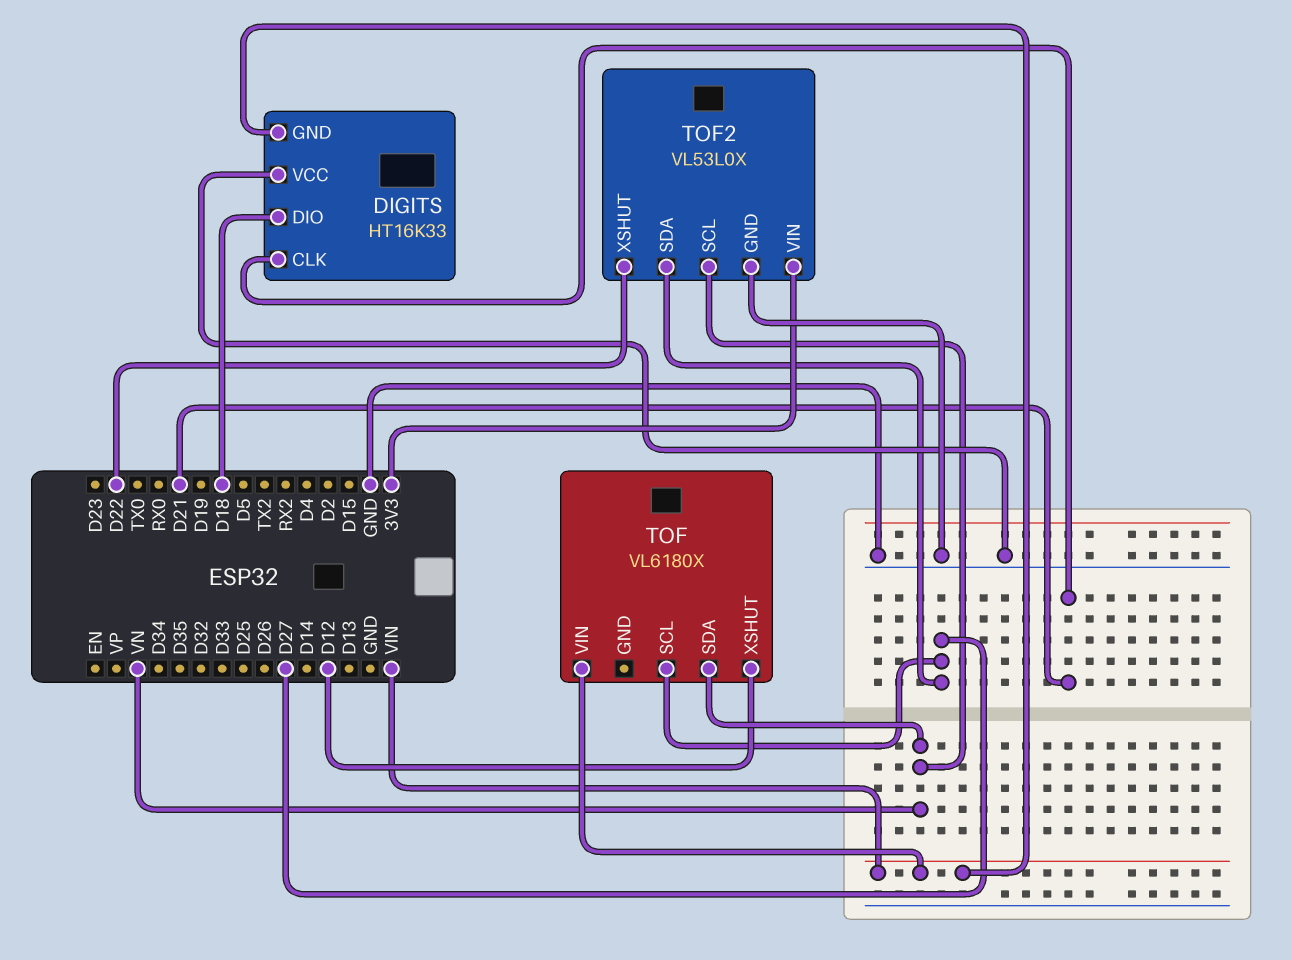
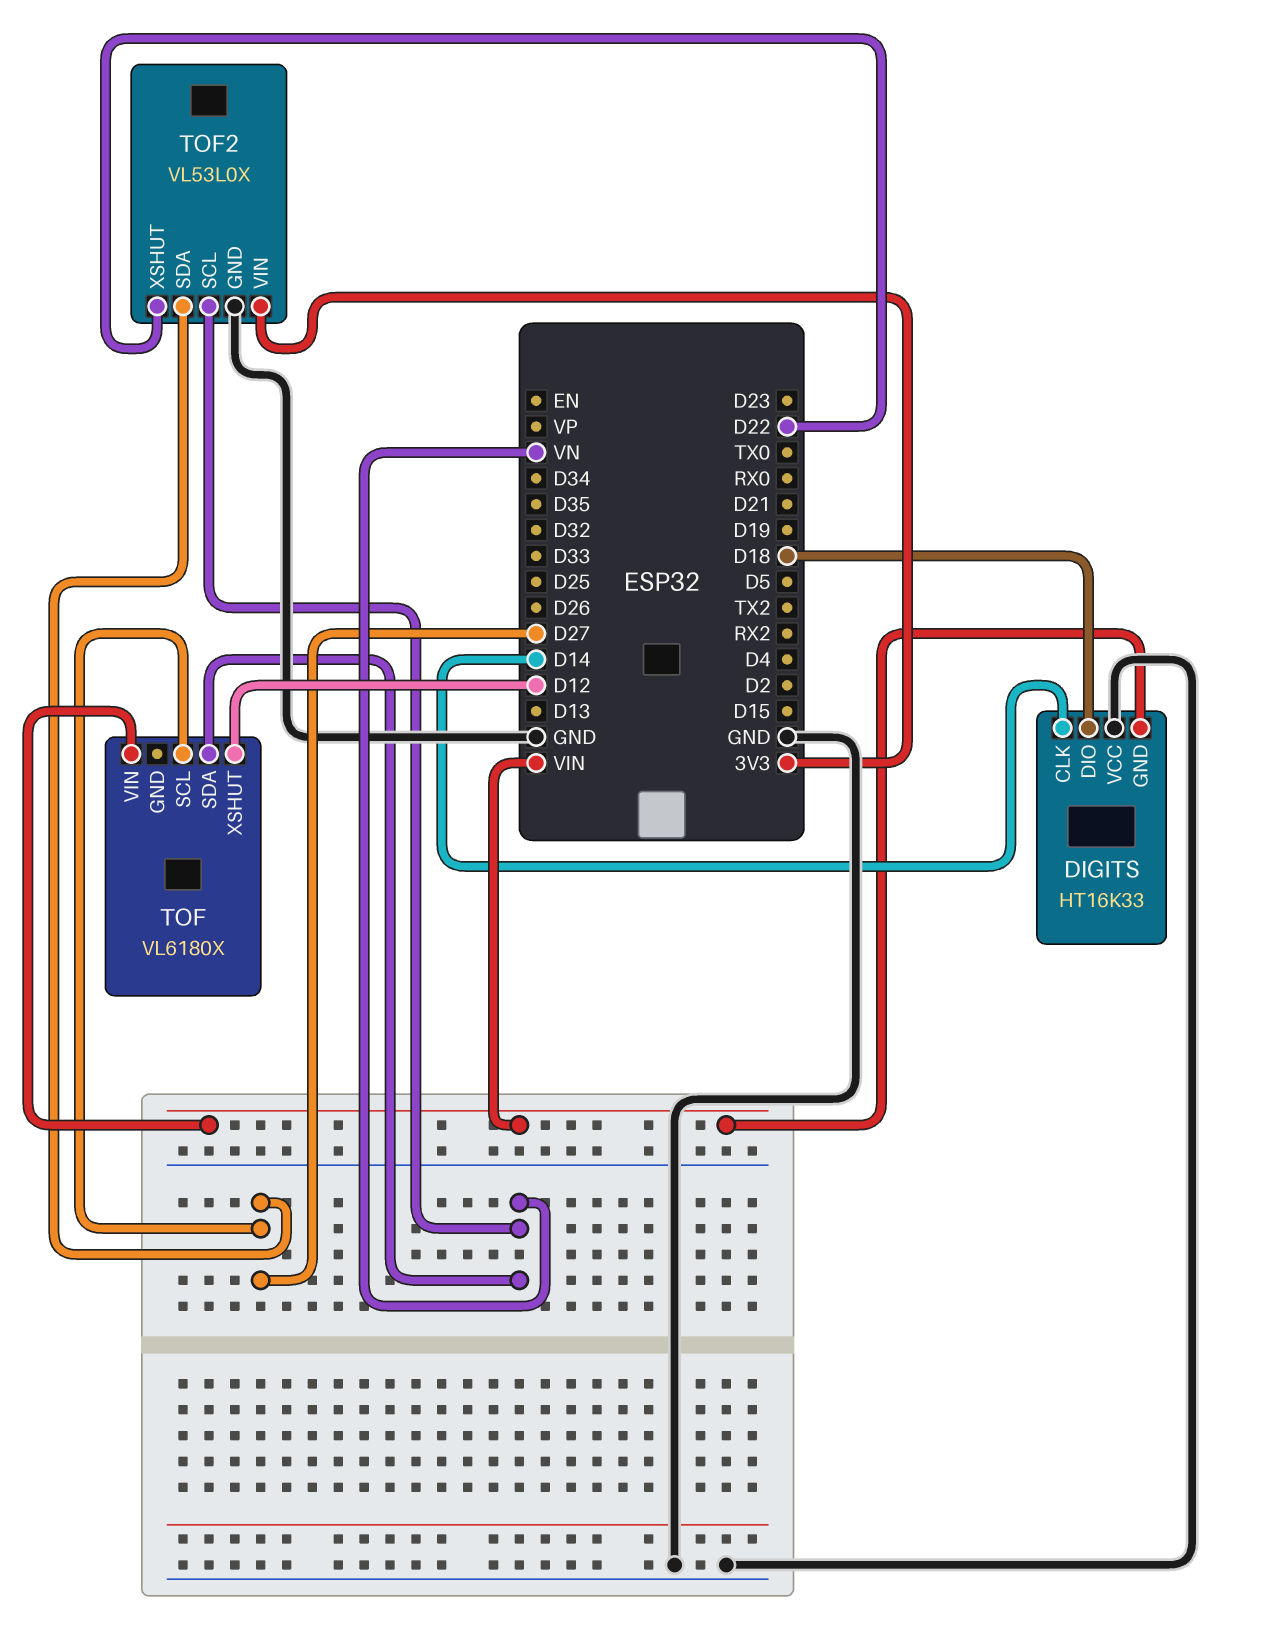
DIGITS pin CLK: D21 -> D14

